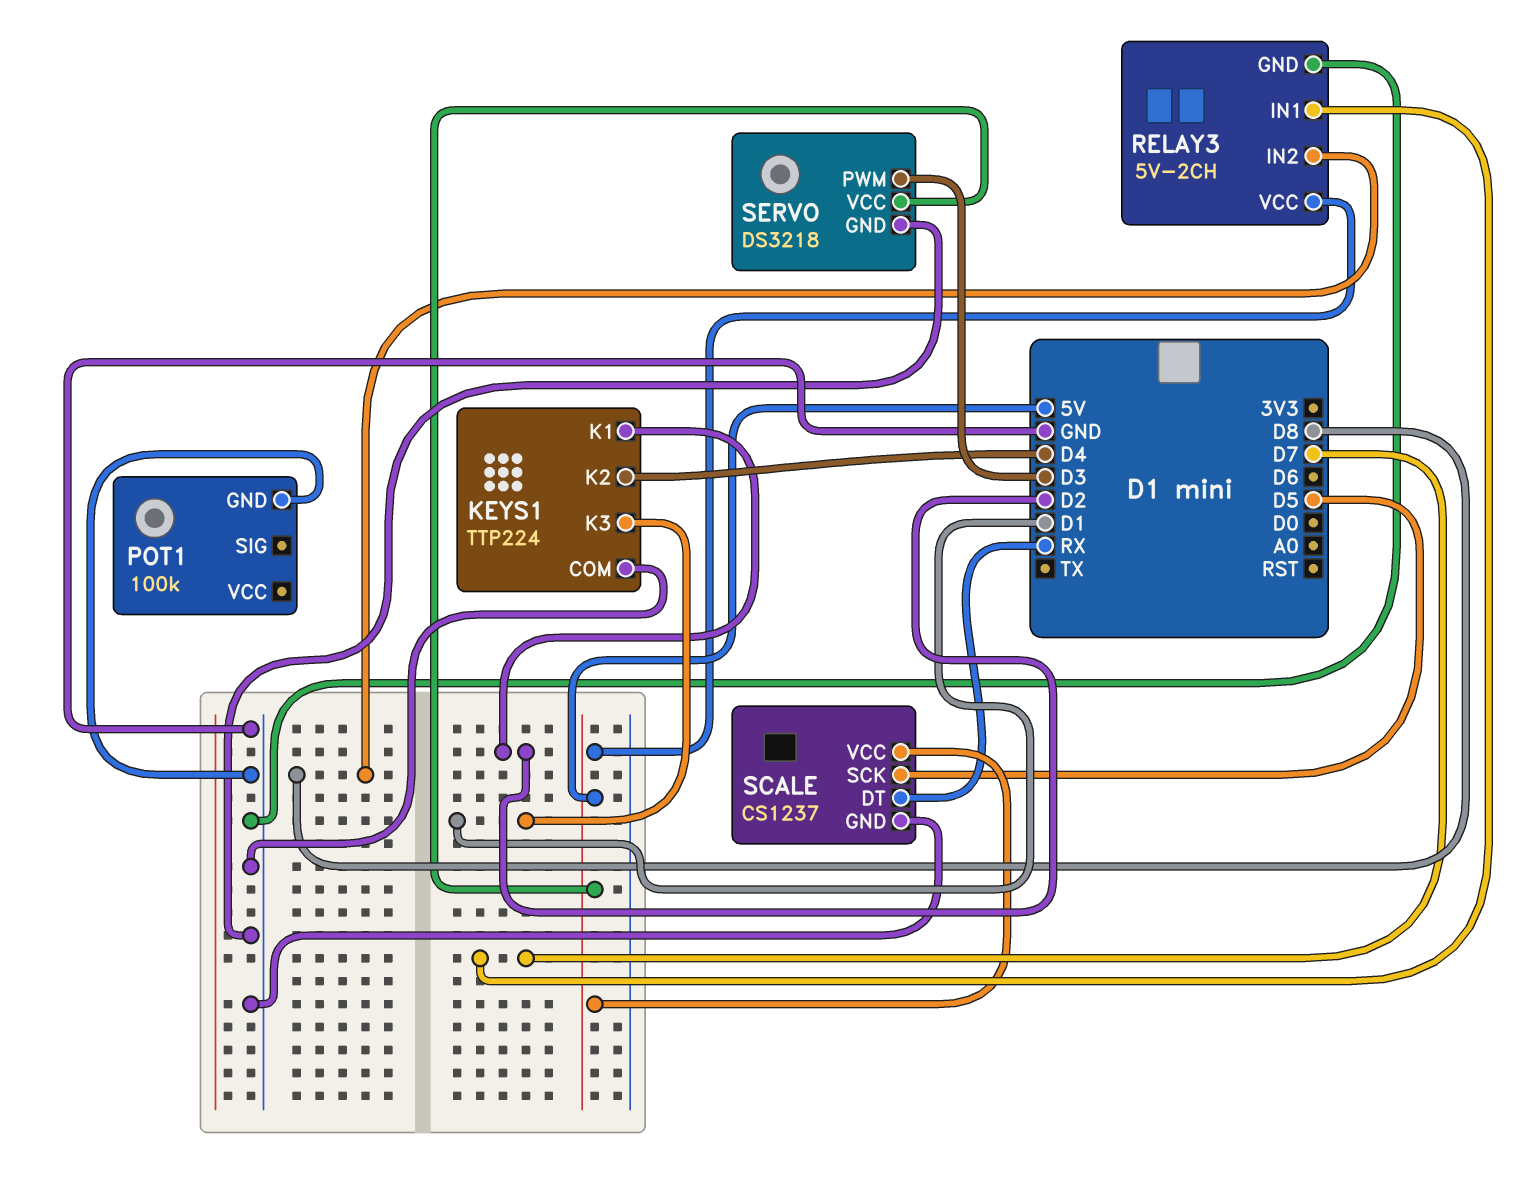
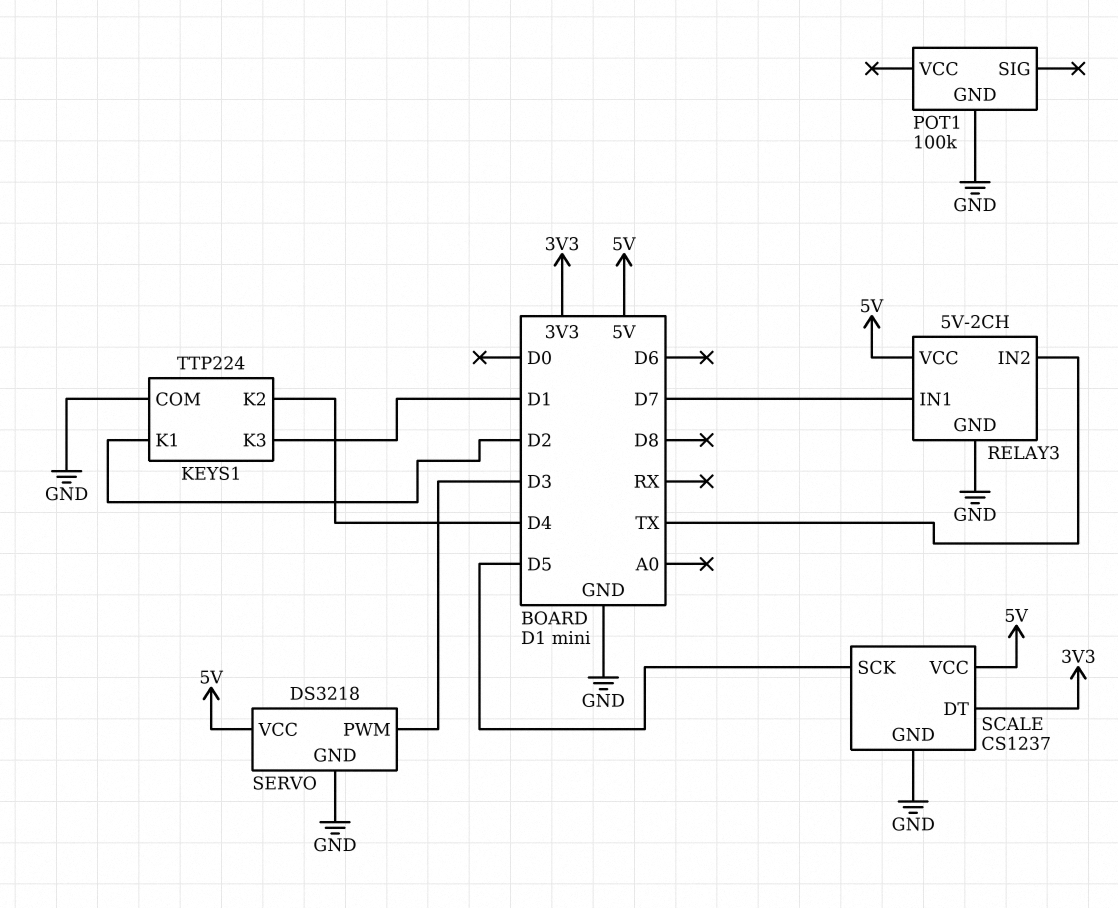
RELAY3 pin IN2: D8 -> TX
SCALE pin DT: RX -> 3V3

